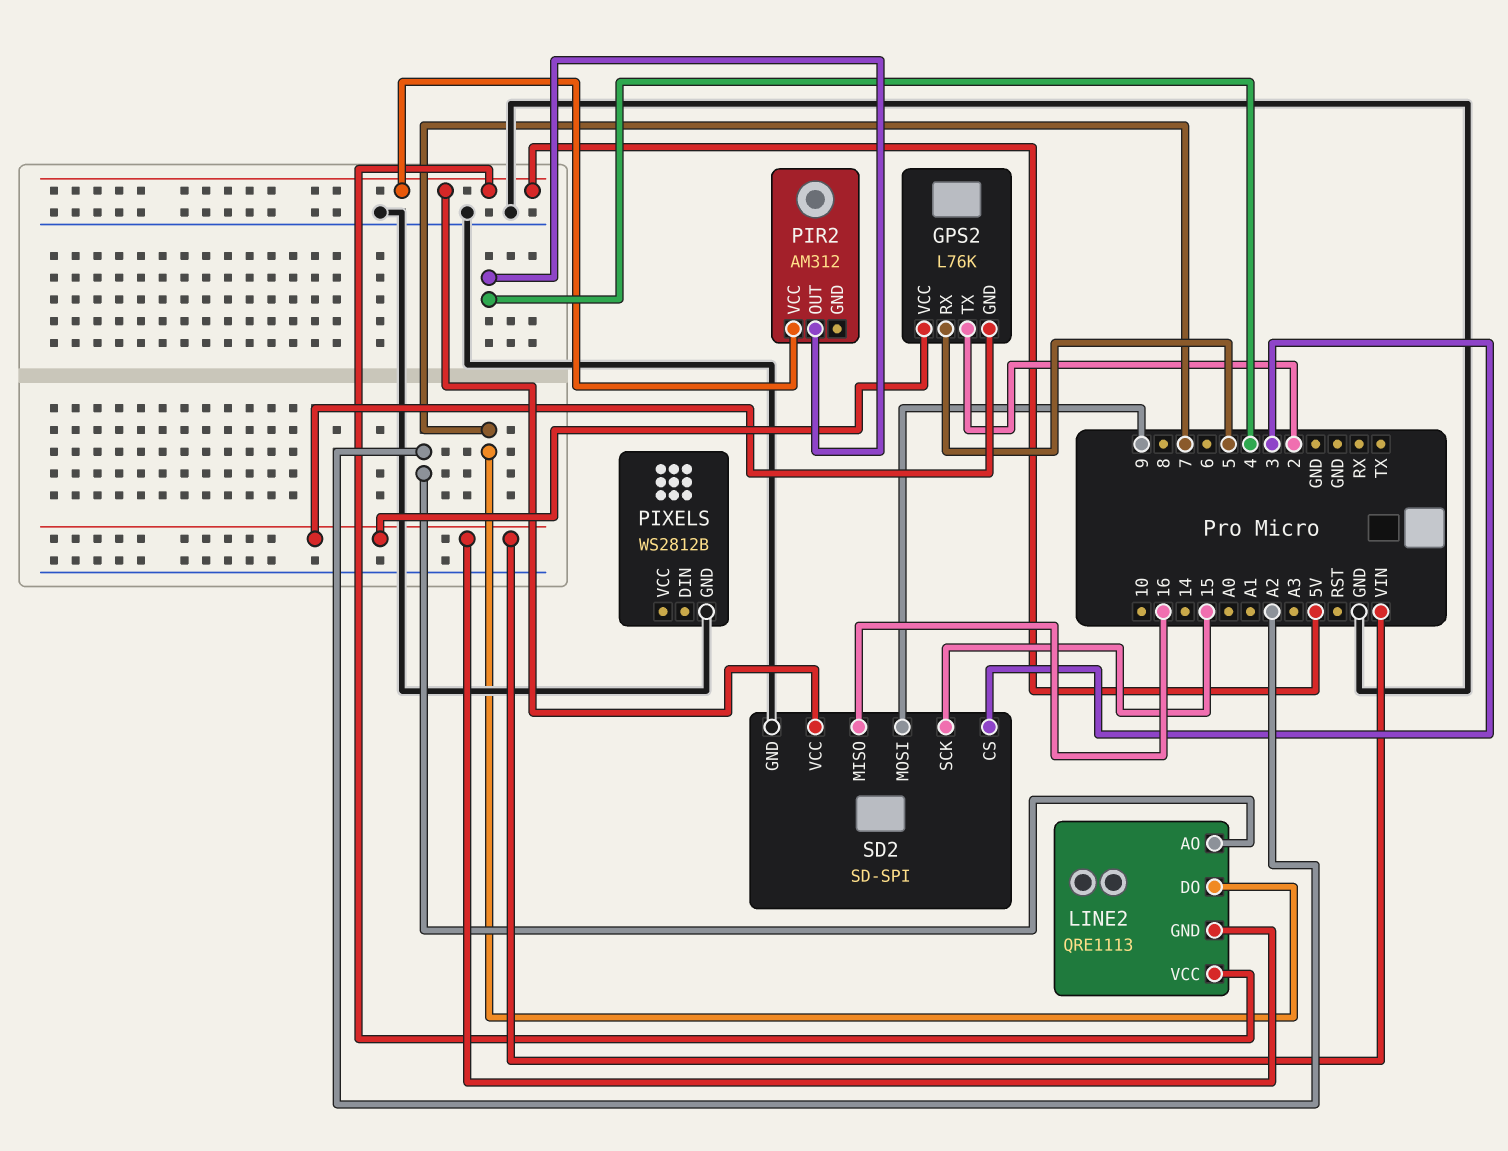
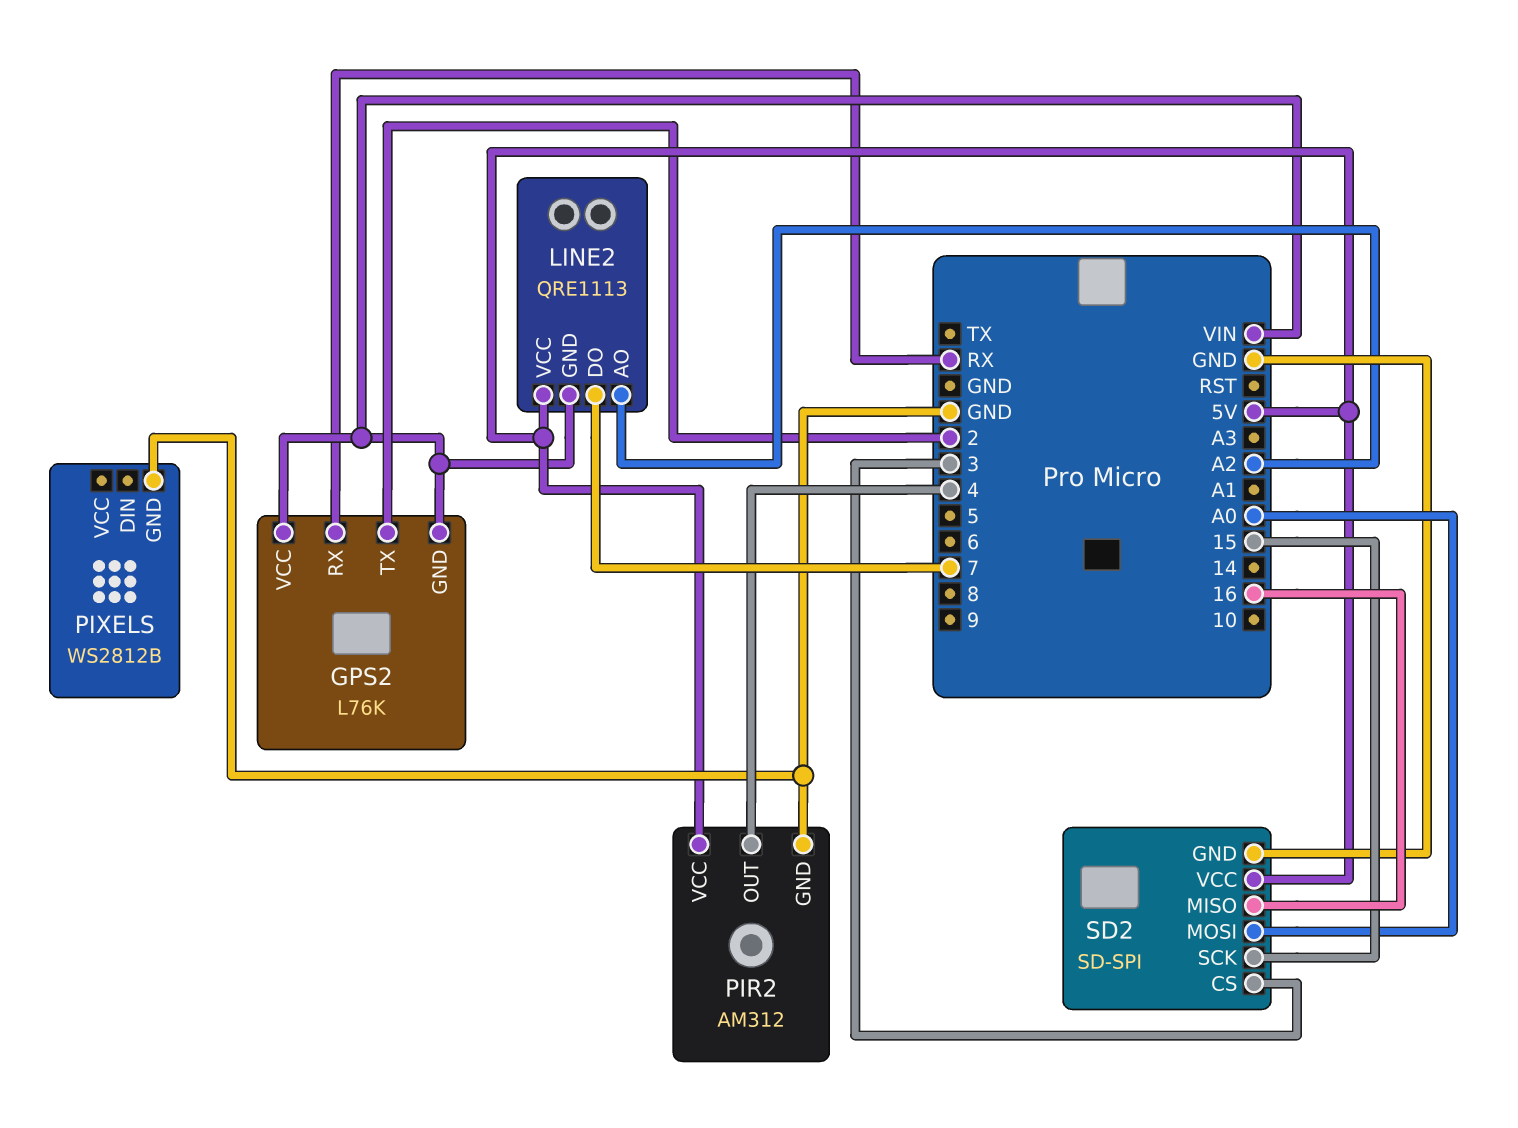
GPS2 pin RX: 5 -> RX
PIR2 pin GND: none -> GND
SD2 pin MOSI: 9 -> A0

